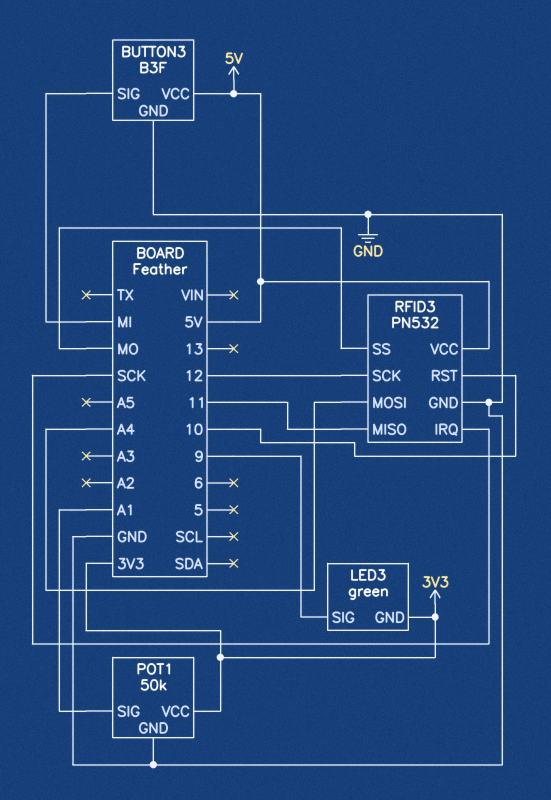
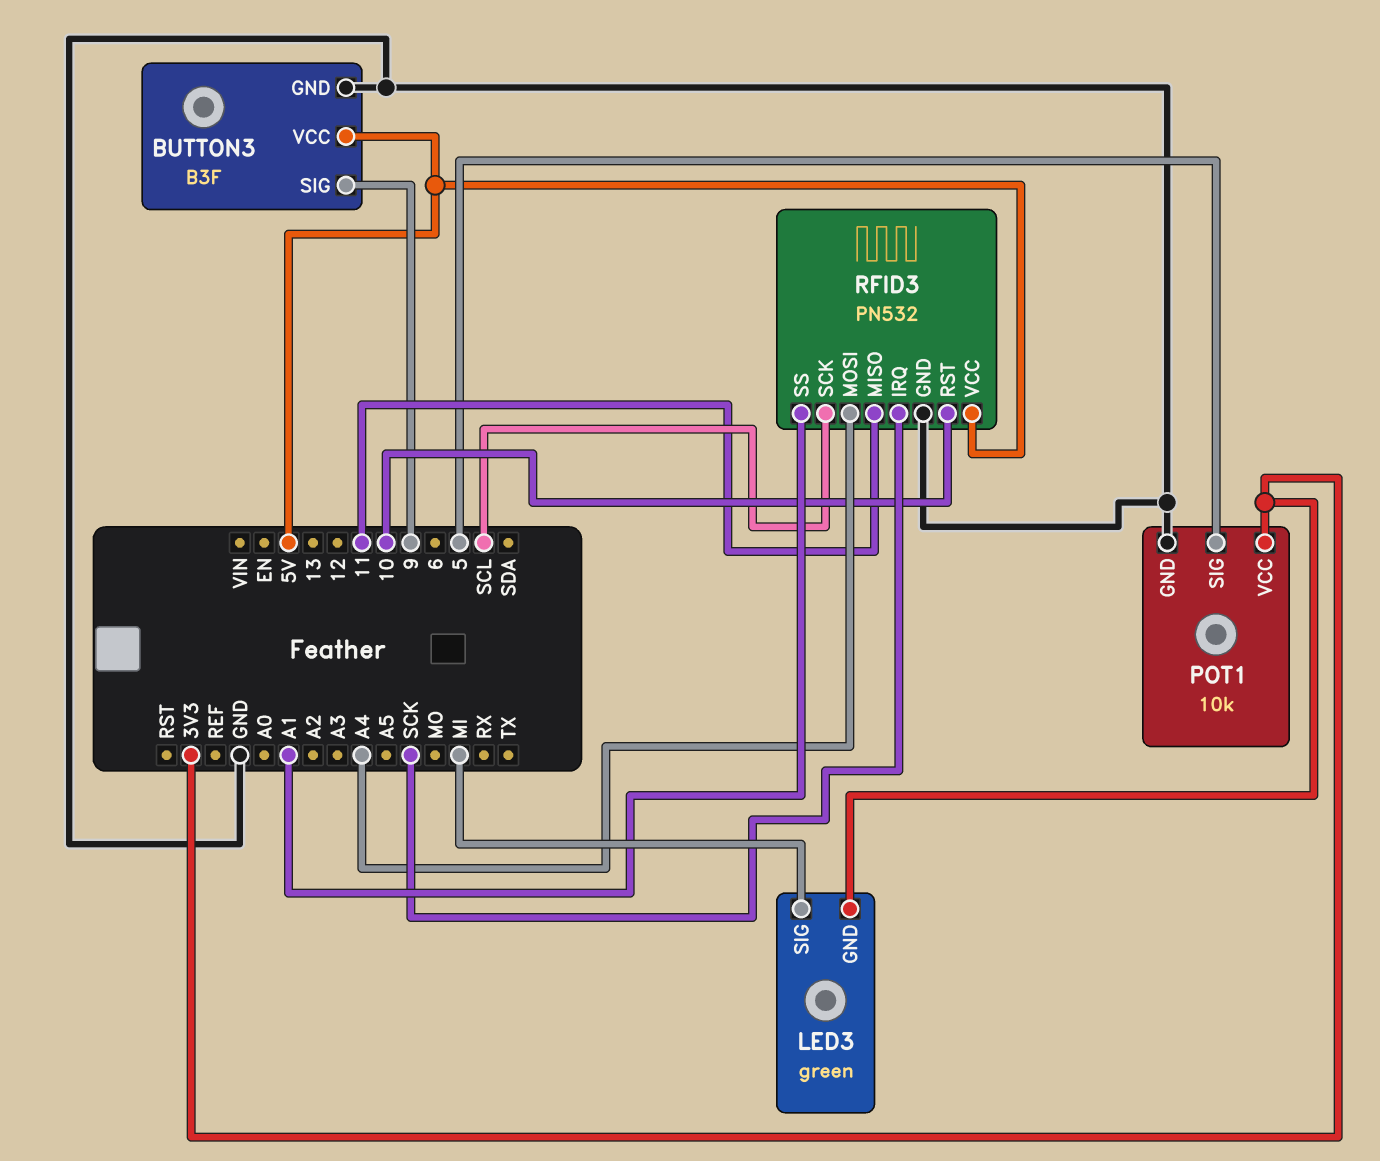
BUTTON3 pin SIG: MI -> 9
LED3 pin SIG: 9 -> MI
POT1: 50k -> 10k
POT1 pin SIG: A1 -> 5
RFID3 pin SCK: 12 -> SCL
RFID3 pin SS: MO -> A1

